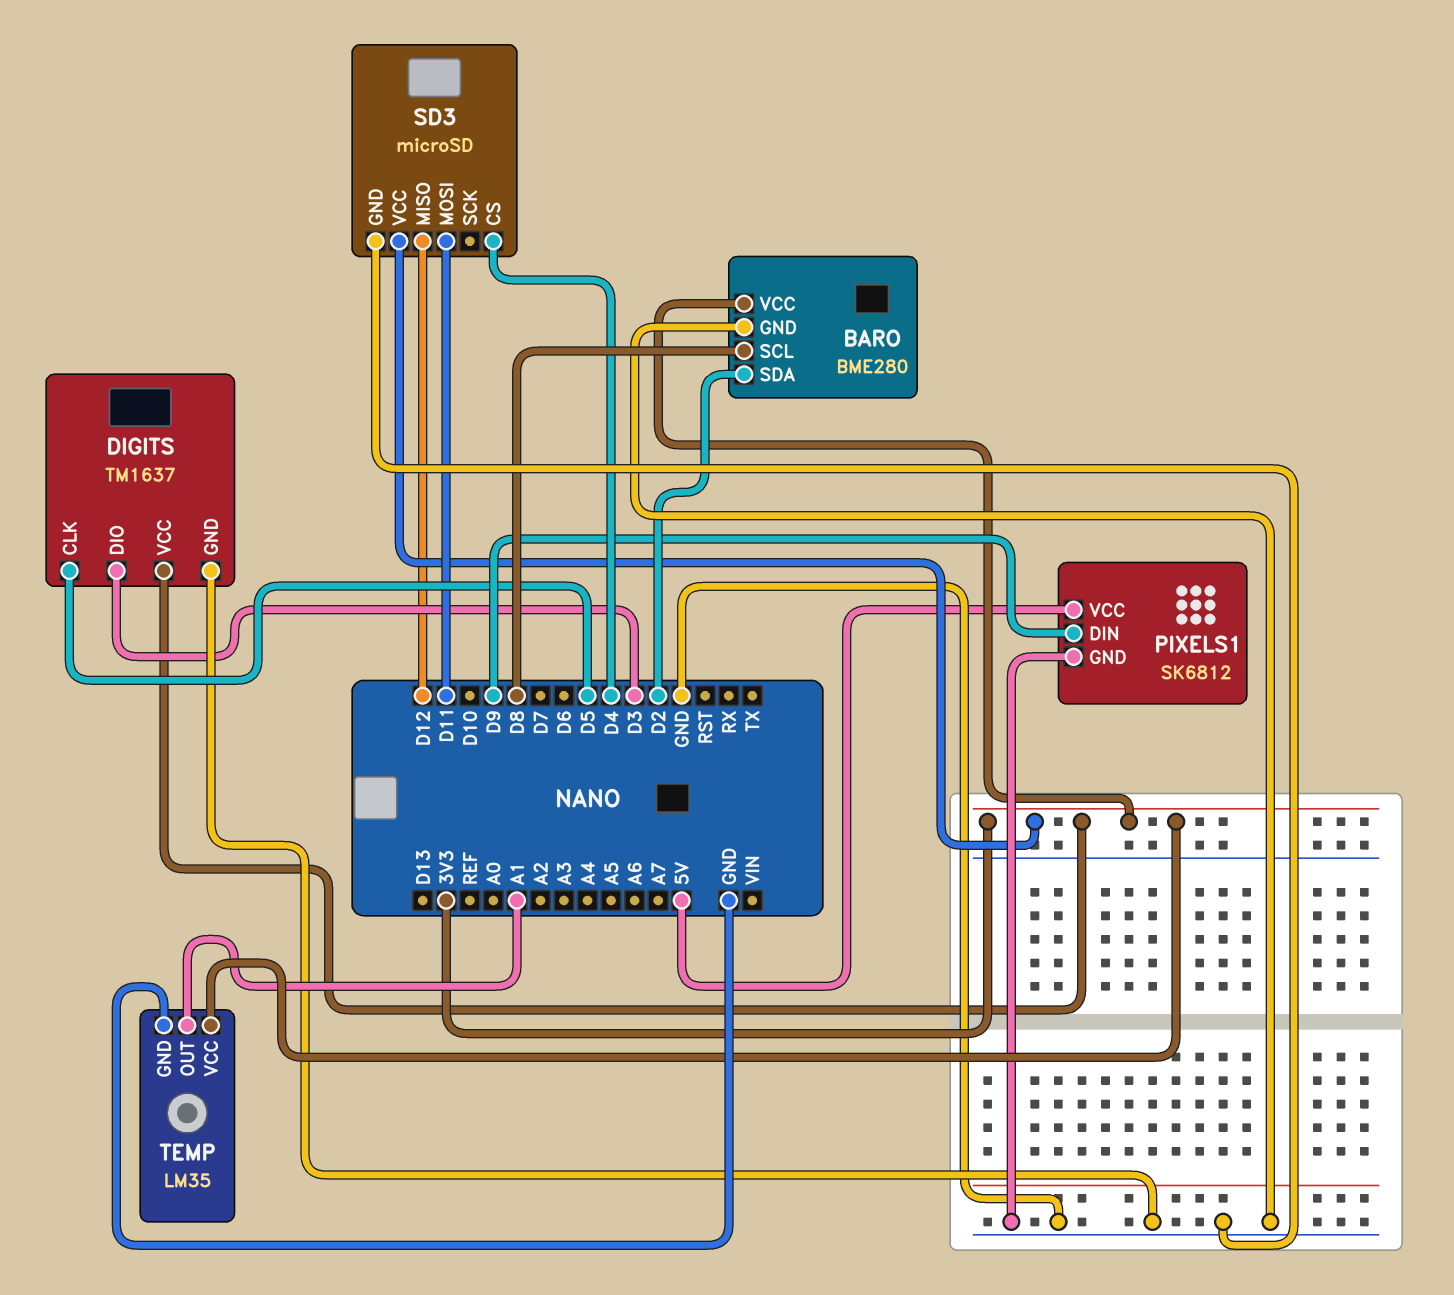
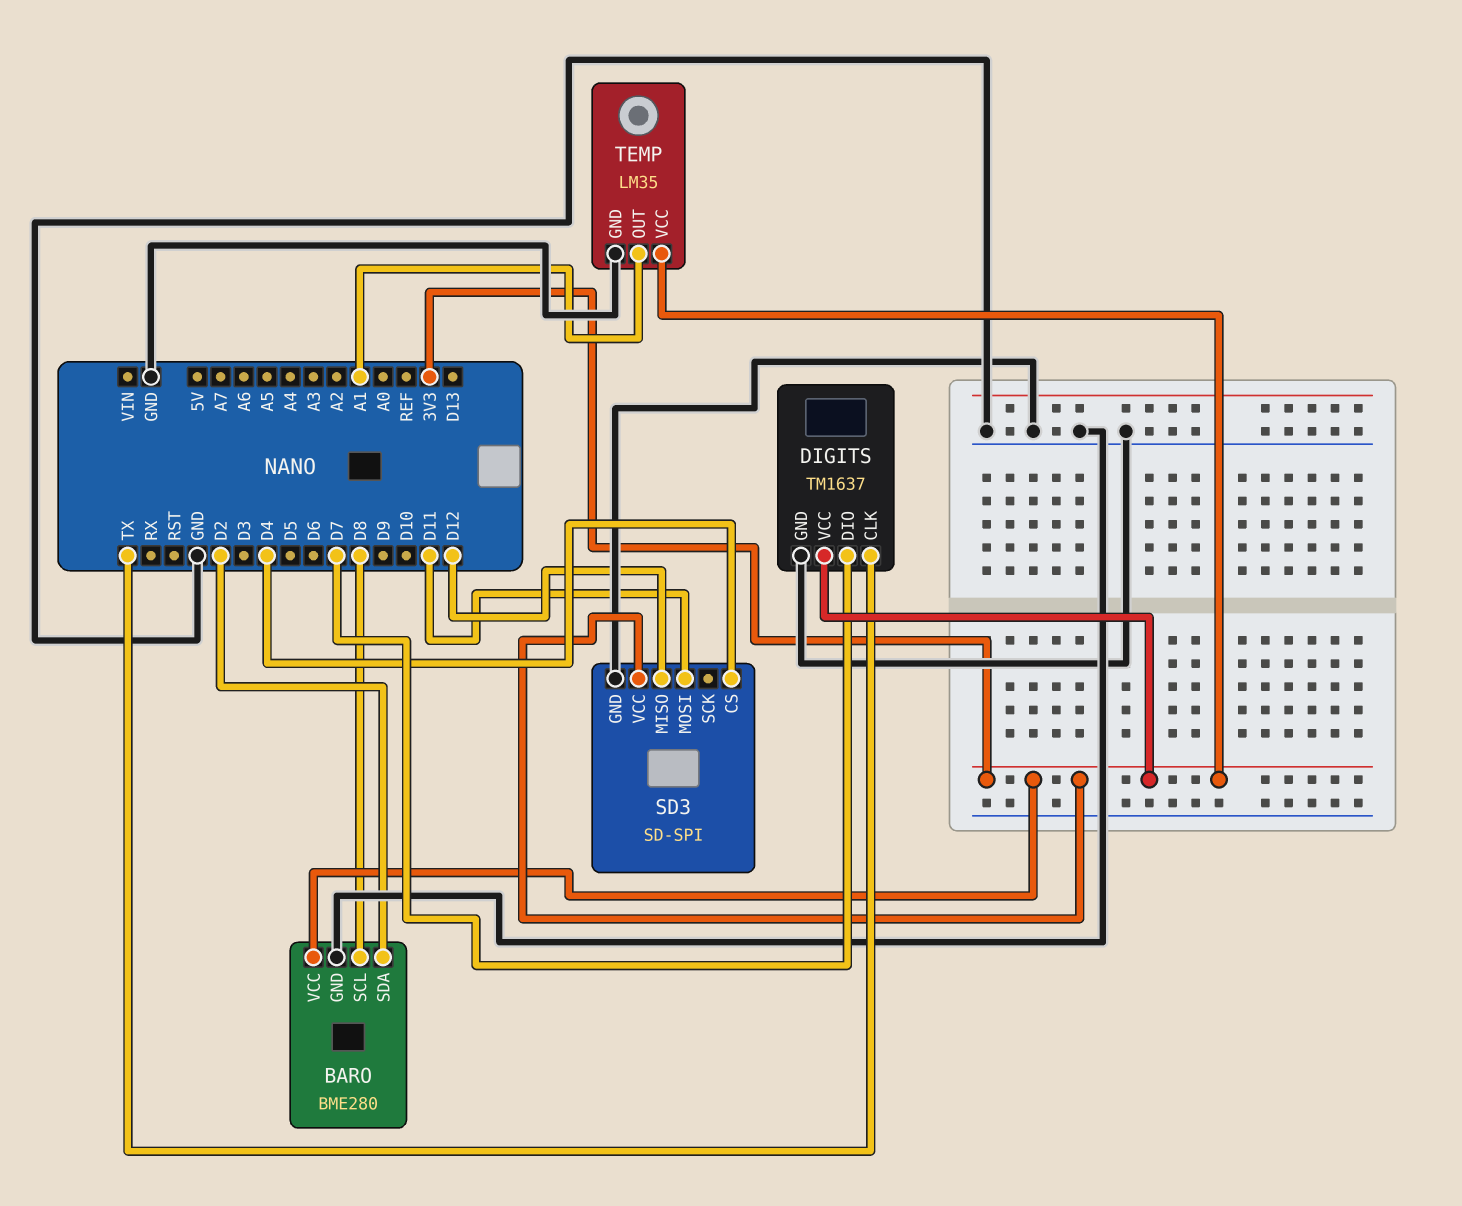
DIGITS pin CLK: D5 -> TX
DIGITS pin DIO: D3 -> D7
PIXELS1: SK6812 -> none
PIXELS1 pin DIN: D9 -> none
PIXELS1 pin GND: GND -> none
PIXELS1 pin VCC: 5V -> none
SD3: microSD -> SD-SPI

